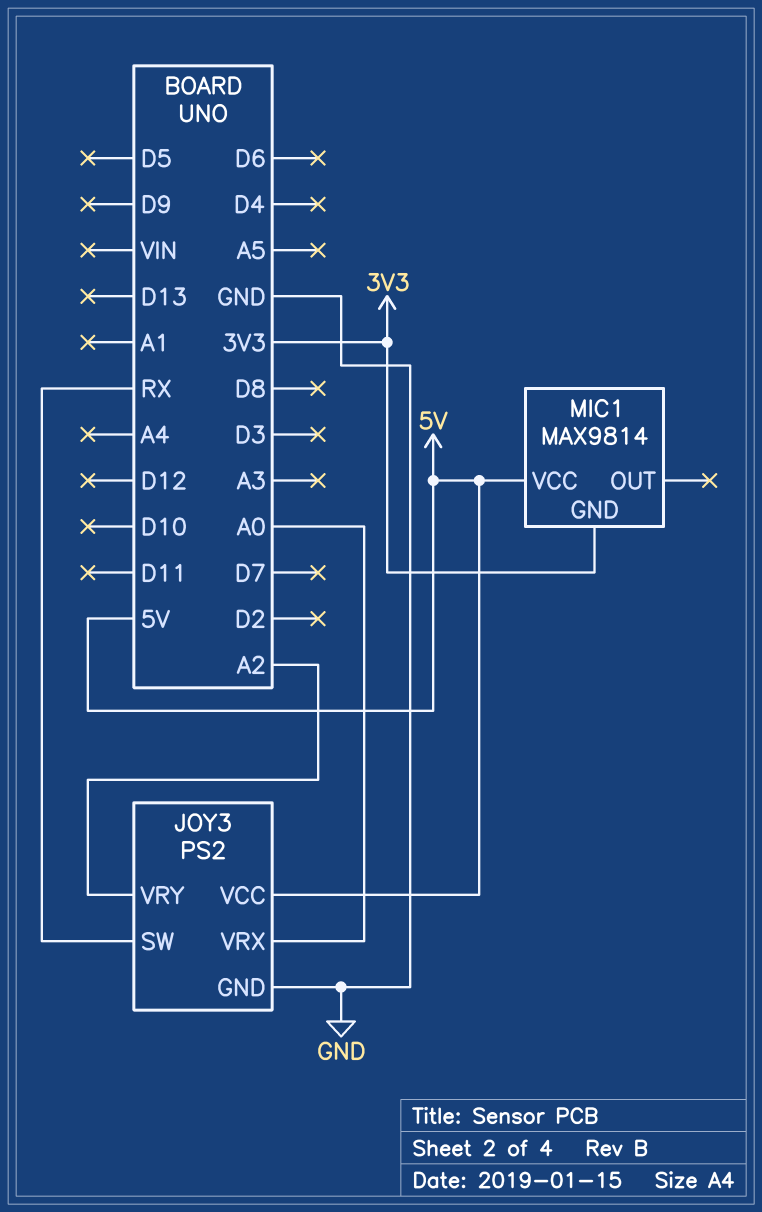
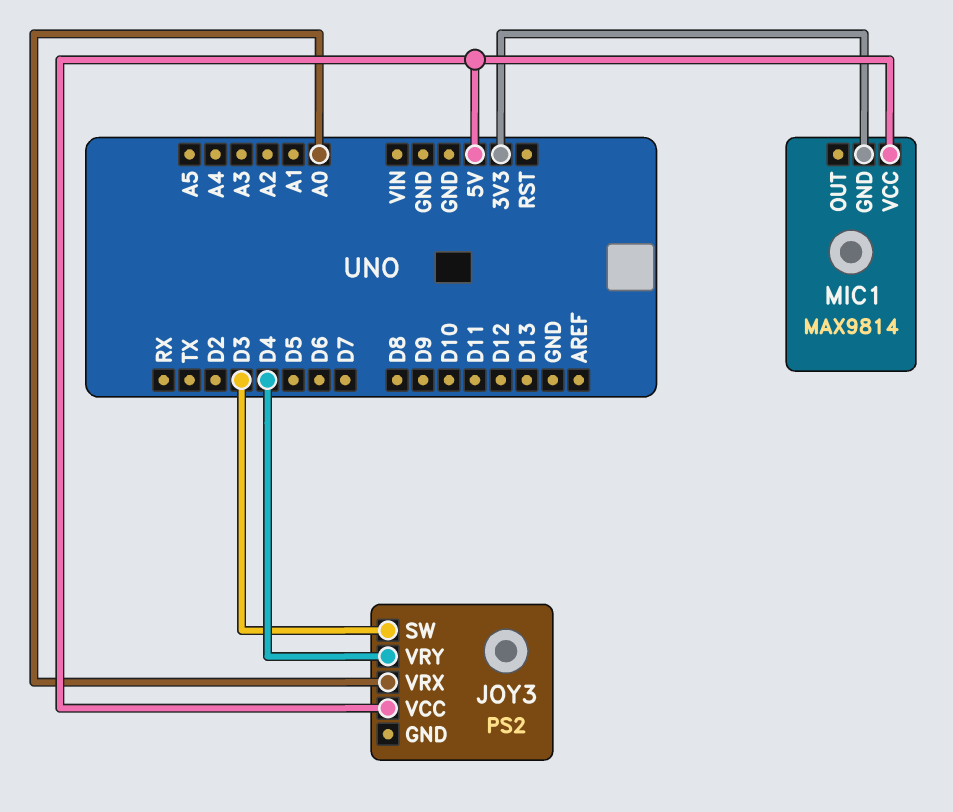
JOY3 pin GND: GND -> none
JOY3 pin SW: RX -> D3
JOY3 pin VRY: A2 -> D4

